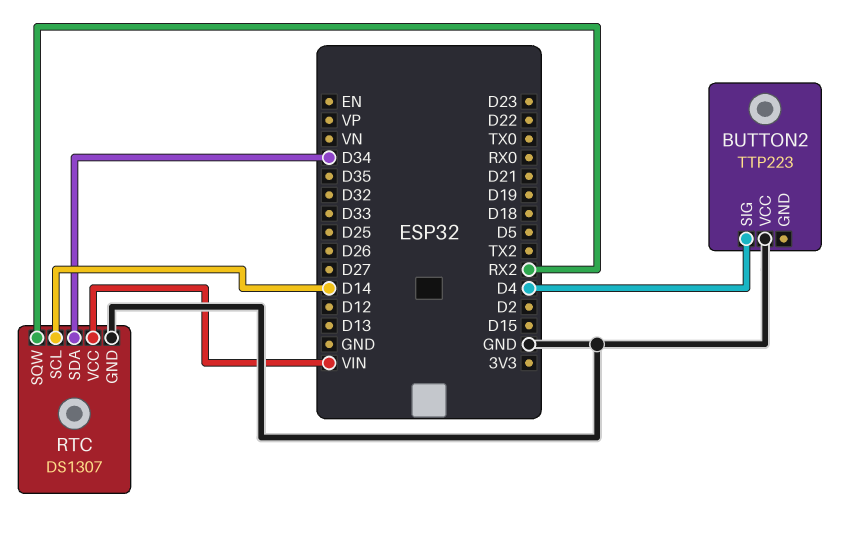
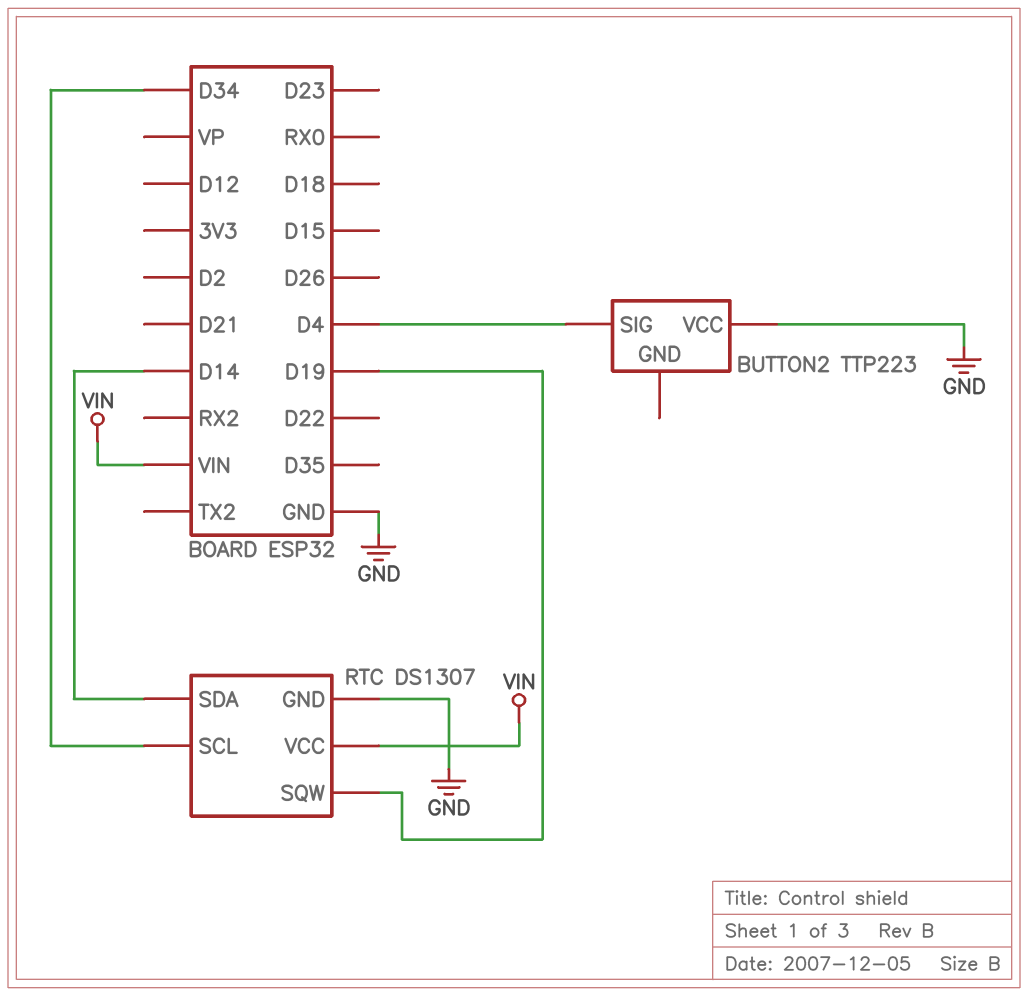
RTC pin SCL: D14 -> D34
RTC pin SDA: D34 -> D14
RTC pin SQW: RX2 -> D19

